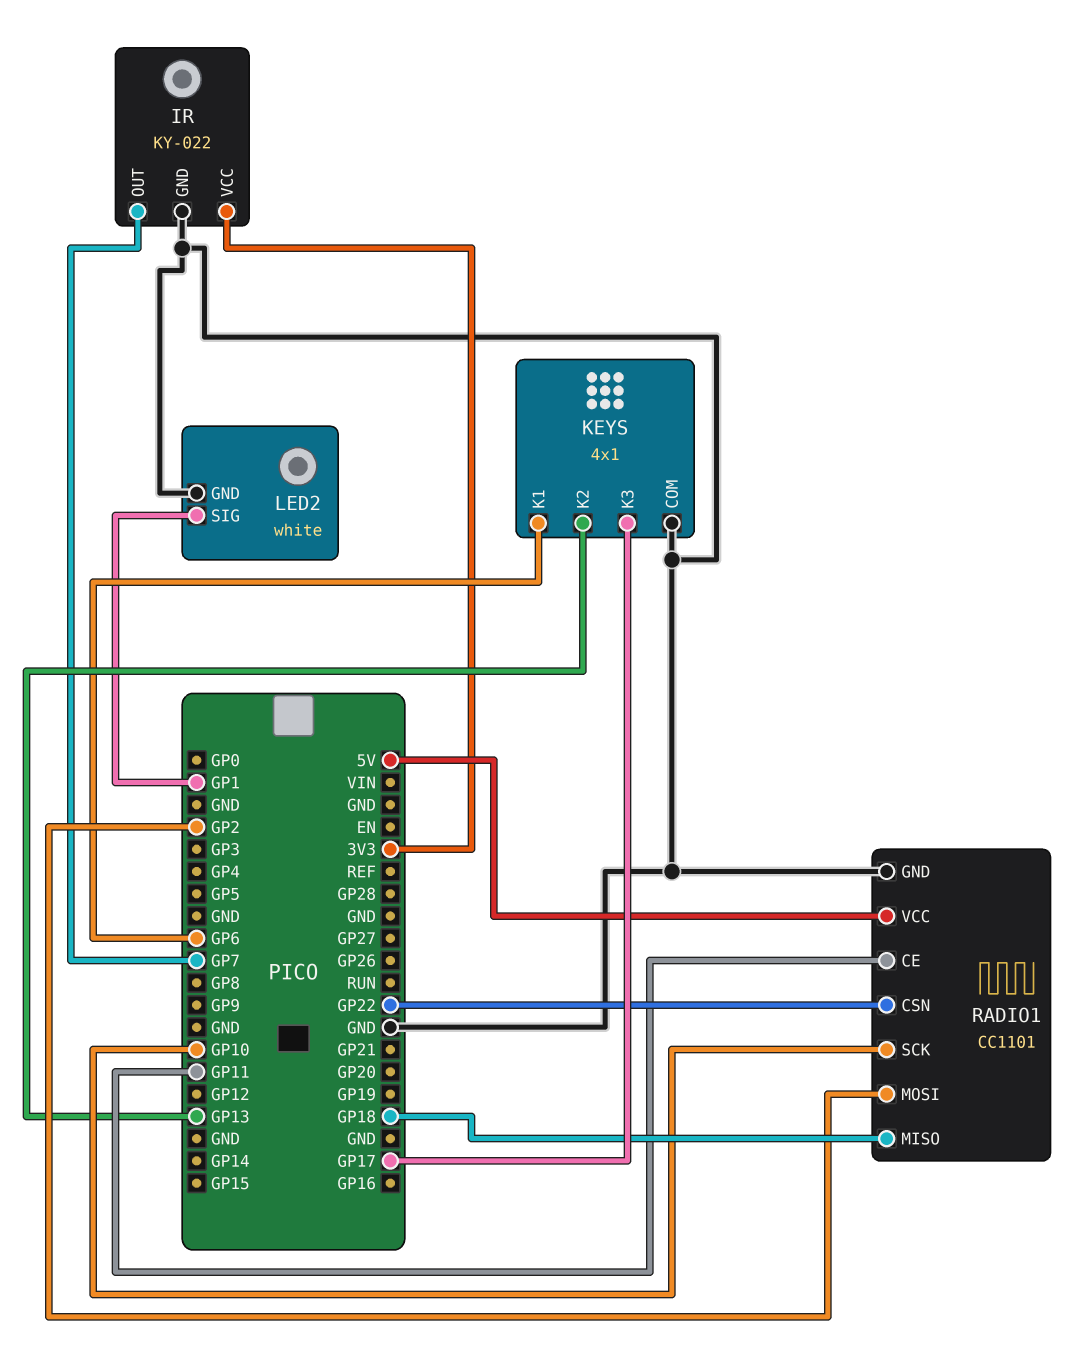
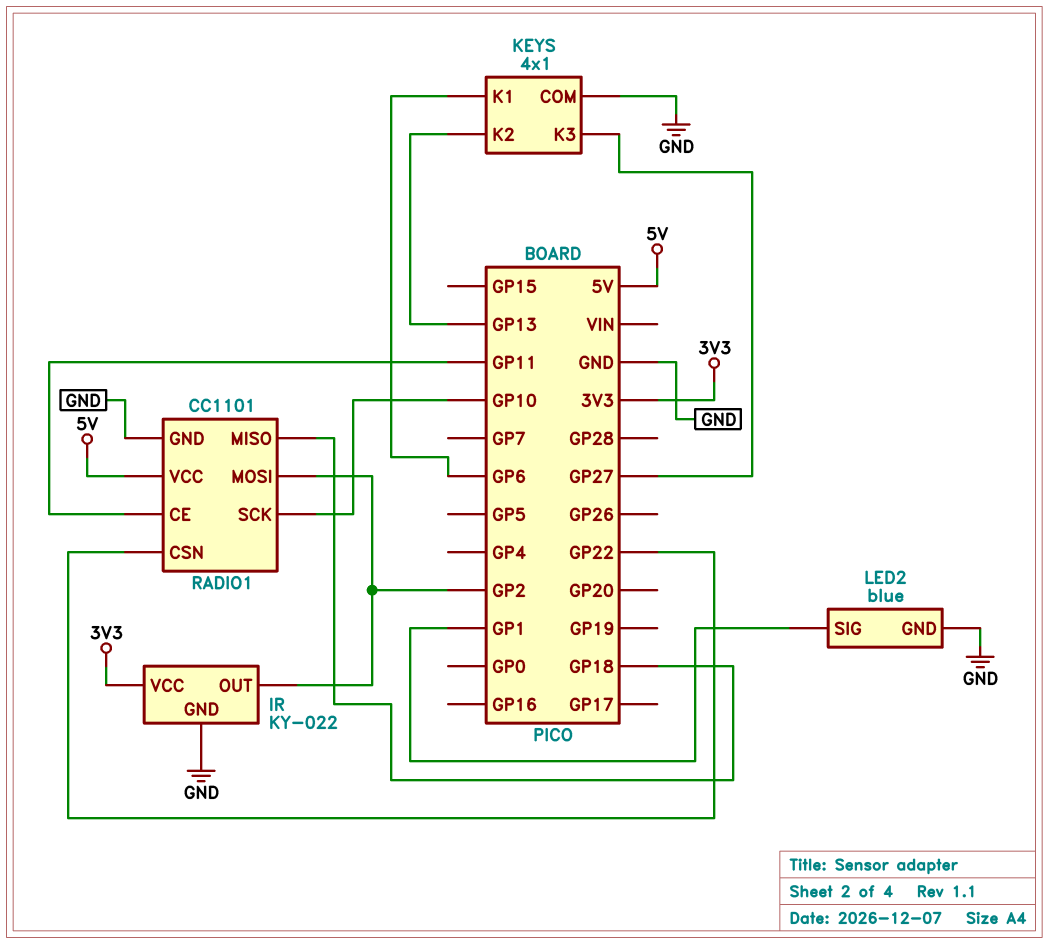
IR pin OUT: GP7 -> GP2
KEYS pin K3: GP17 -> GP27
LED2: white -> blue

